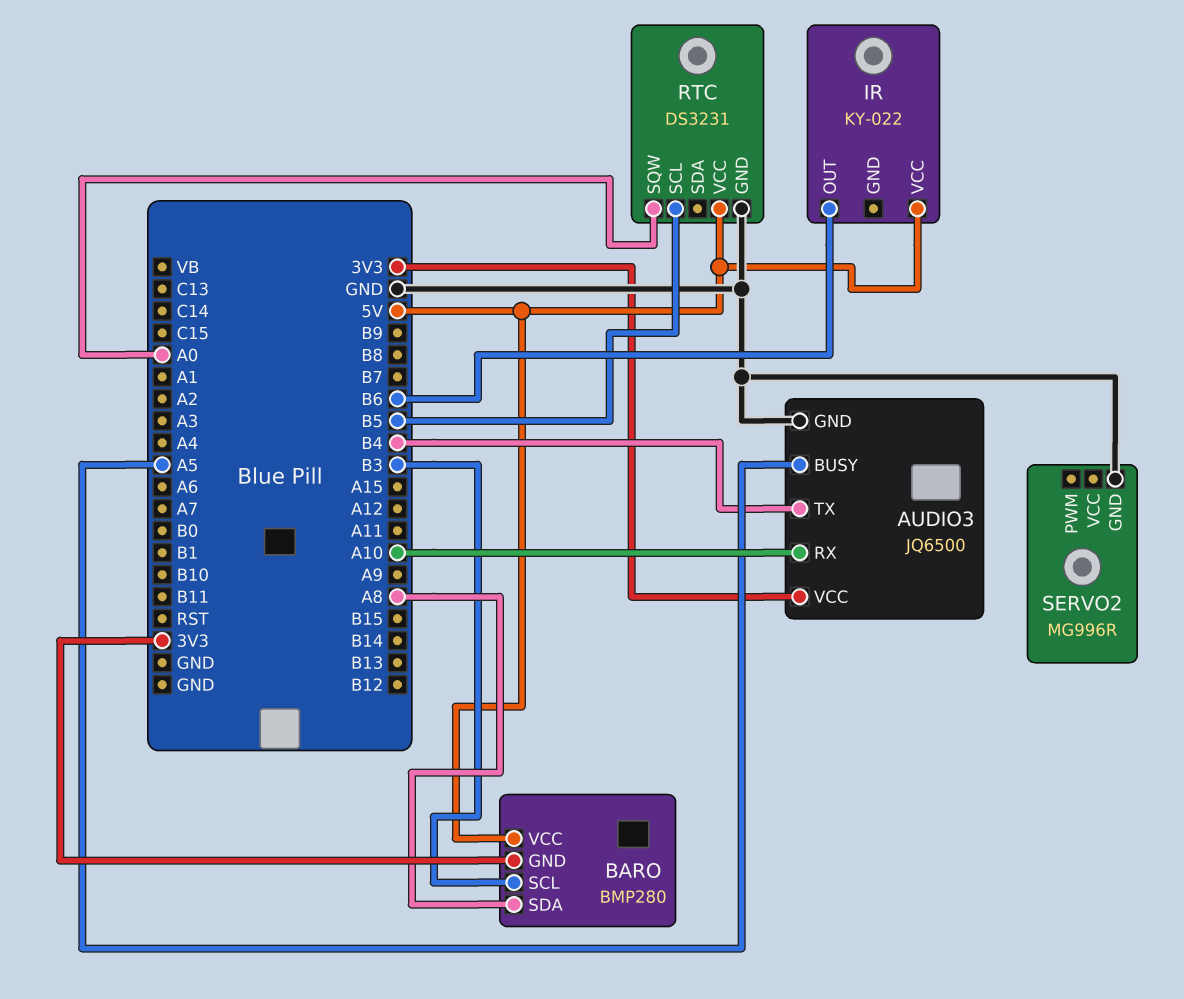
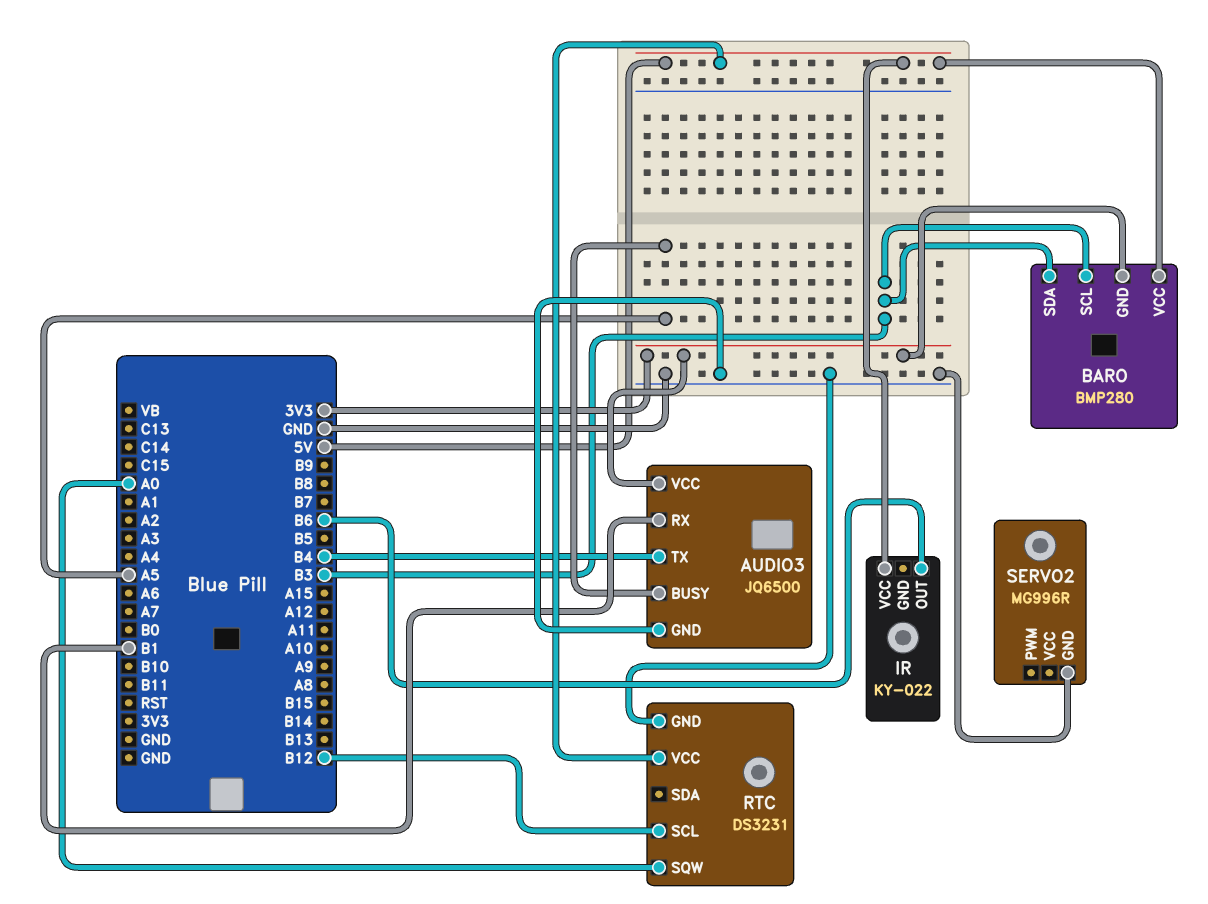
AUDIO3 pin RX: A10 -> B1
BARO pin SDA: A8 -> B3
RTC pin SCL: B5 -> B12

